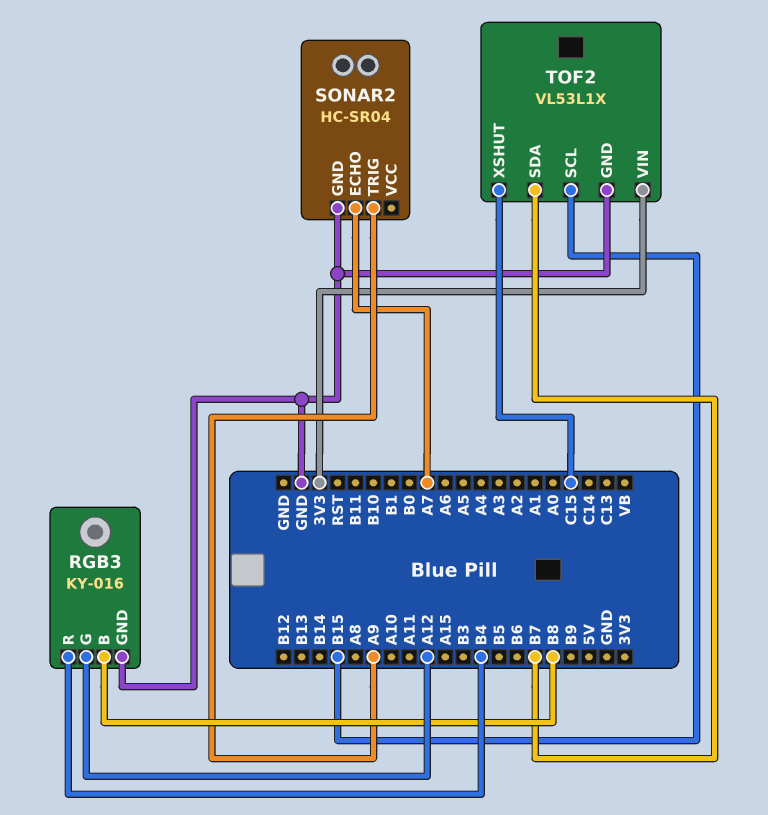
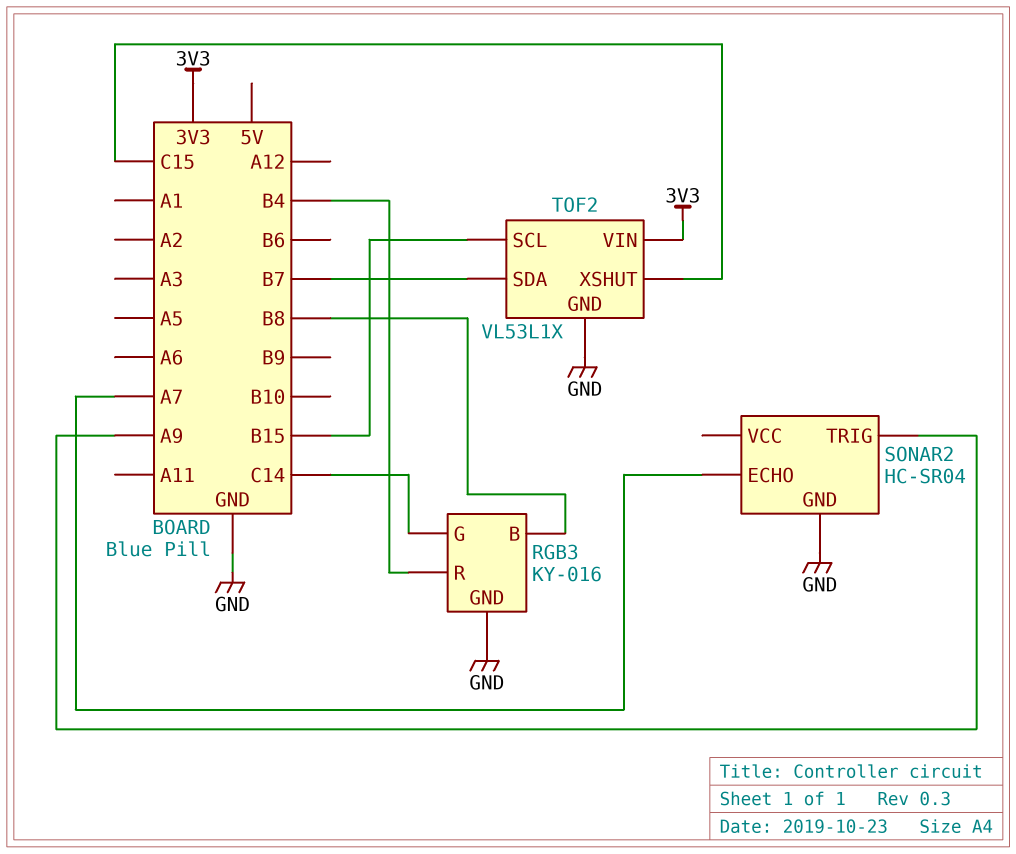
RGB3 pin G: A12 -> C14

